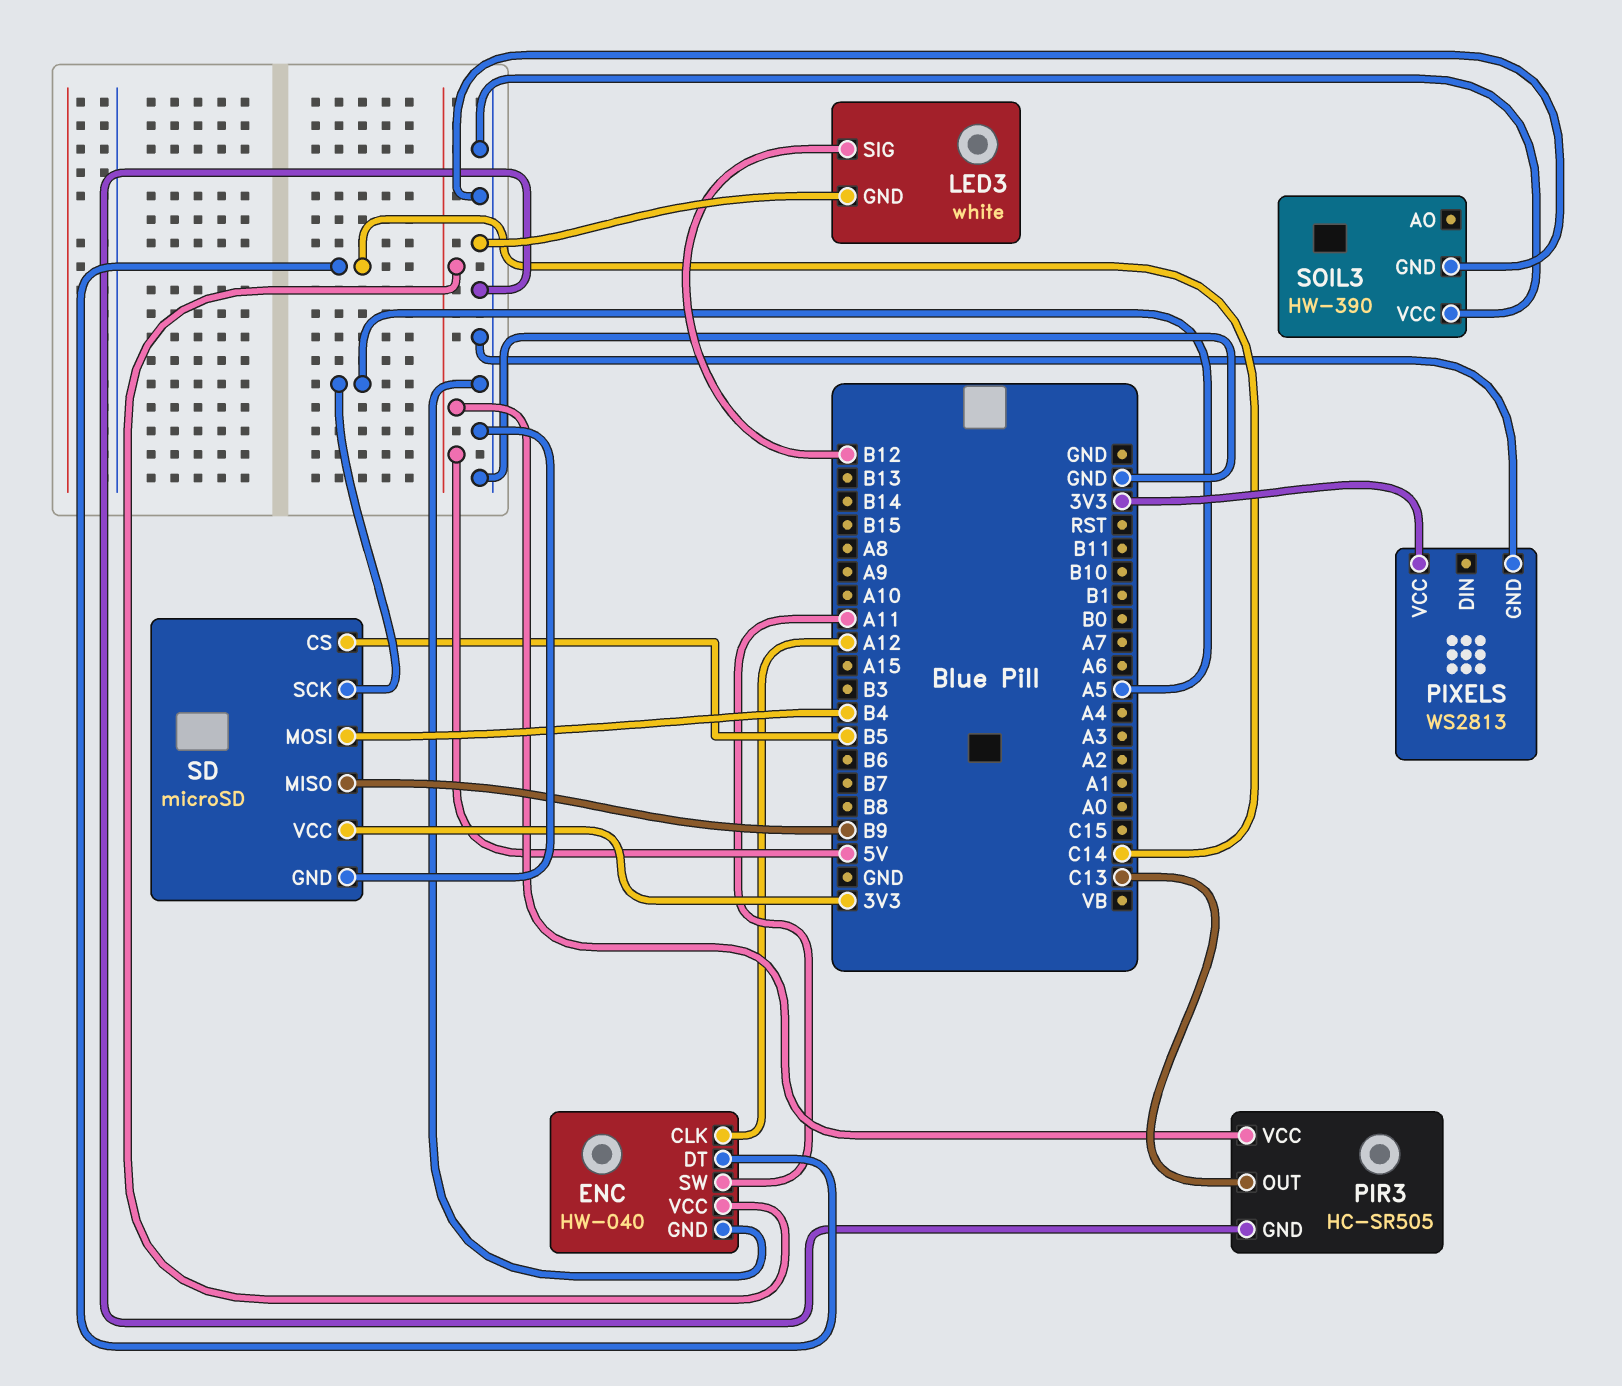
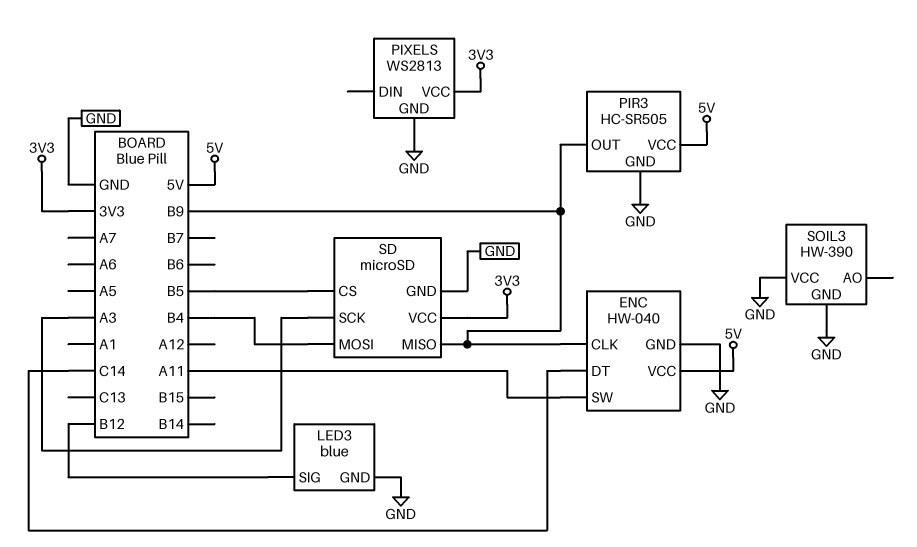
ENC pin CLK: A12 -> B9
LED3: white -> blue
PIR3 pin OUT: C13 -> B9
SD pin SCK: A5 -> A3

